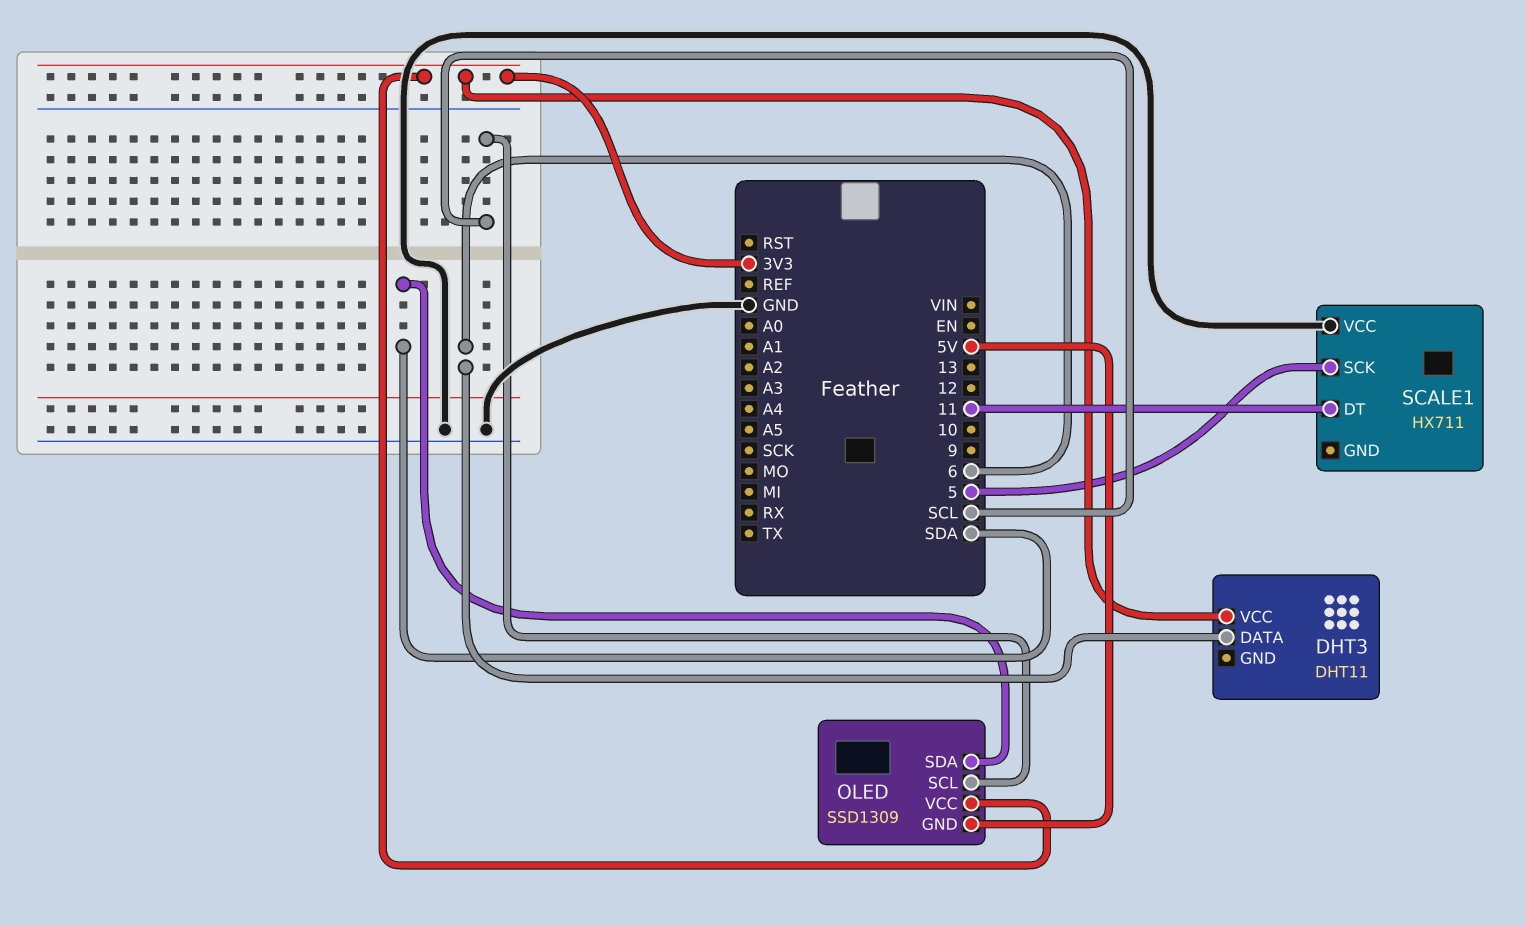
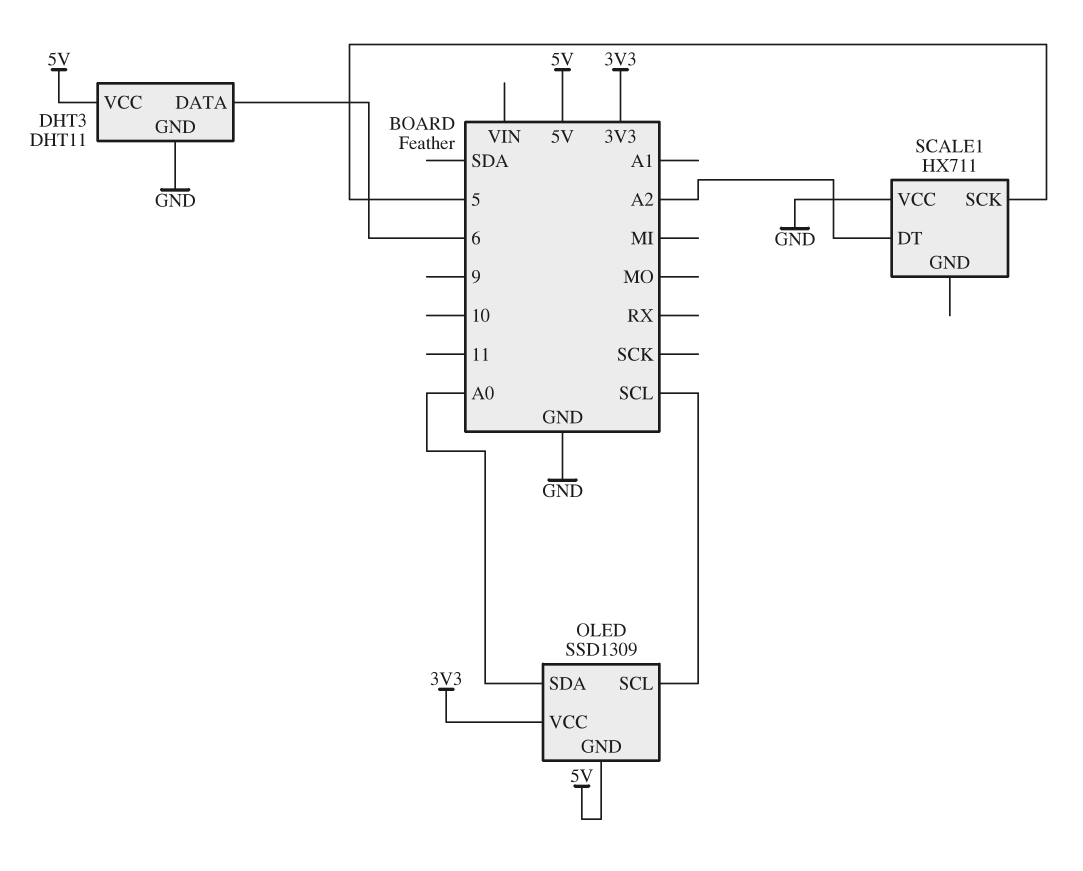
DHT3 pin GND: none -> GND
DHT3 pin VCC: 3V3 -> 5V
OLED pin SDA: SDA -> A0
SCALE1 pin DT: 11 -> A2

